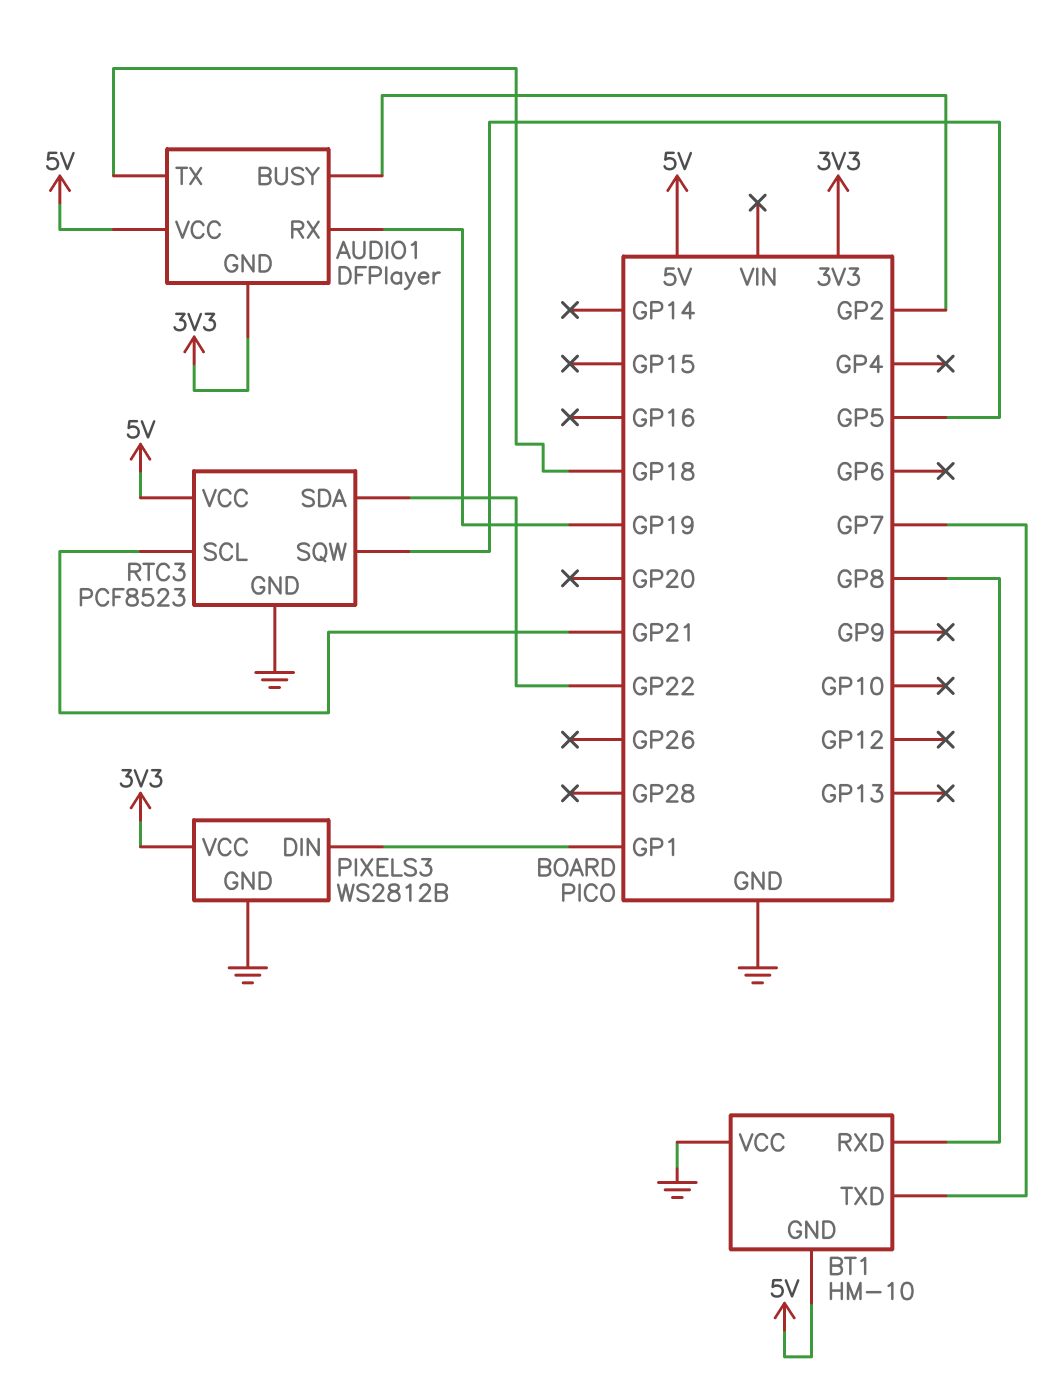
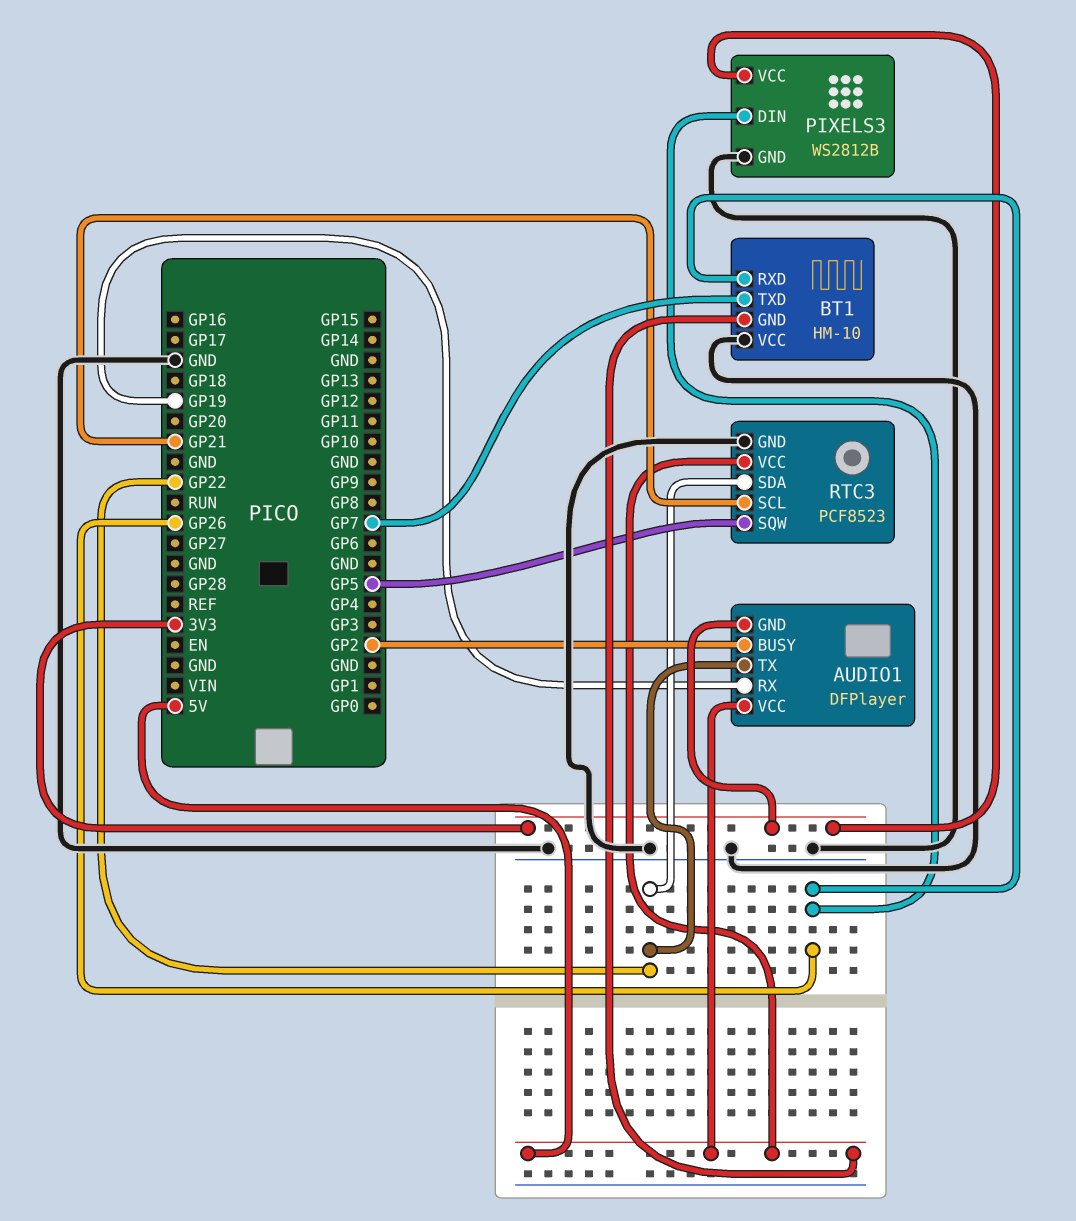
AUDIO1 pin TX: GP18 -> GP22
BT1 pin RXD: GP8 -> GP26
PIXELS3 pin DIN: GP1 -> GP26

